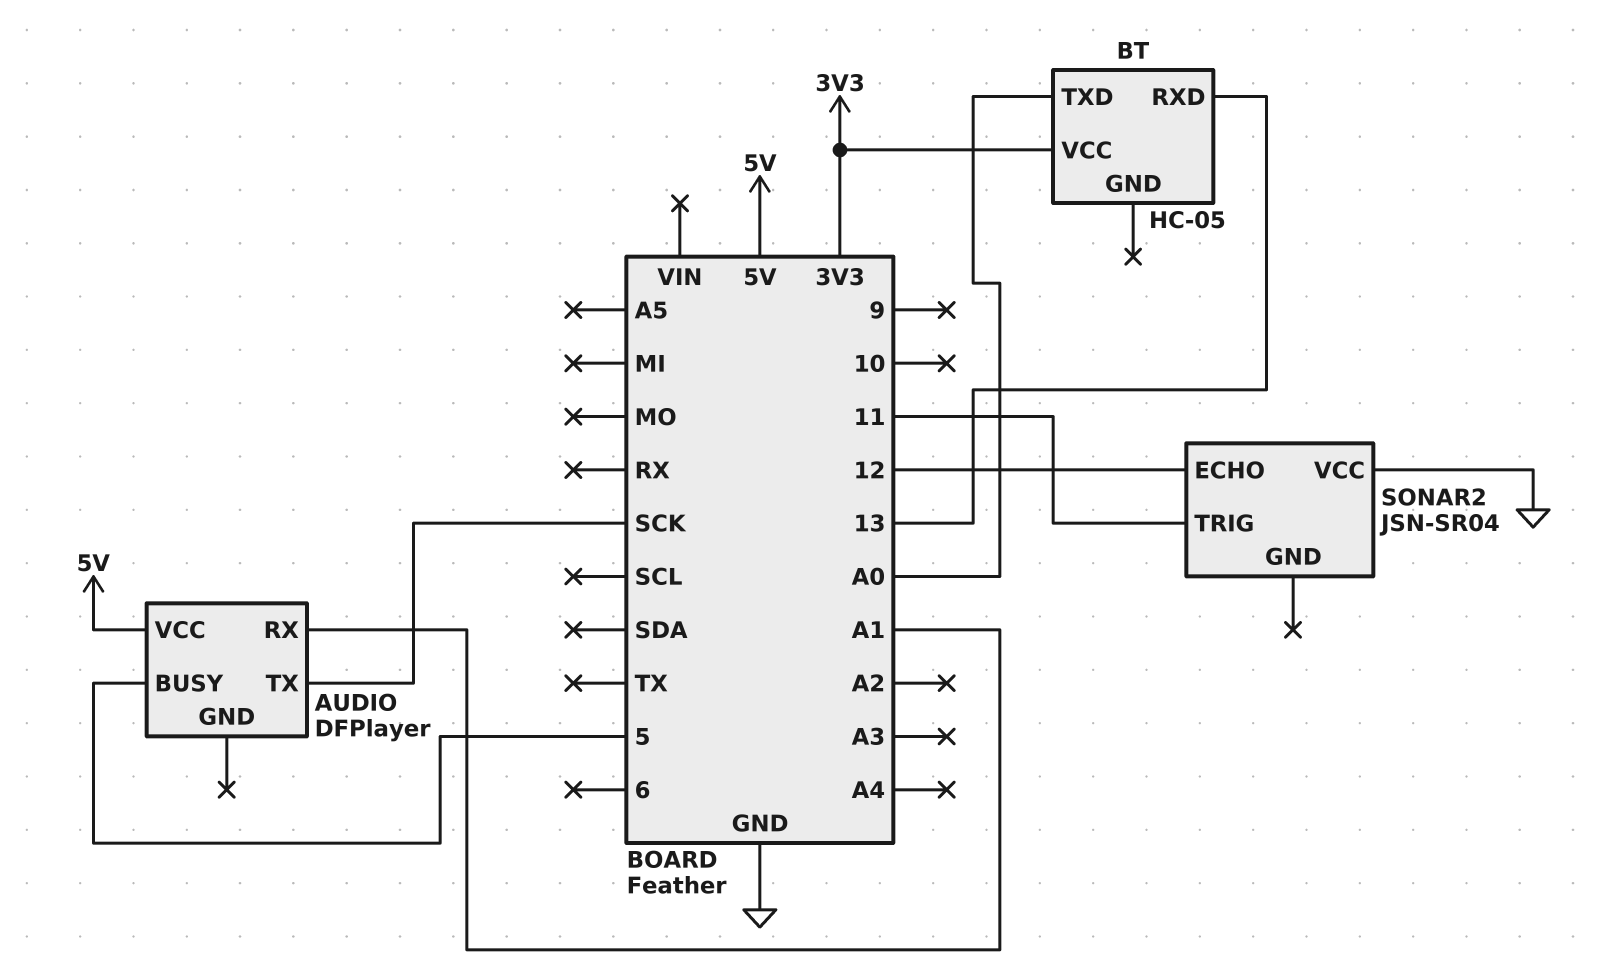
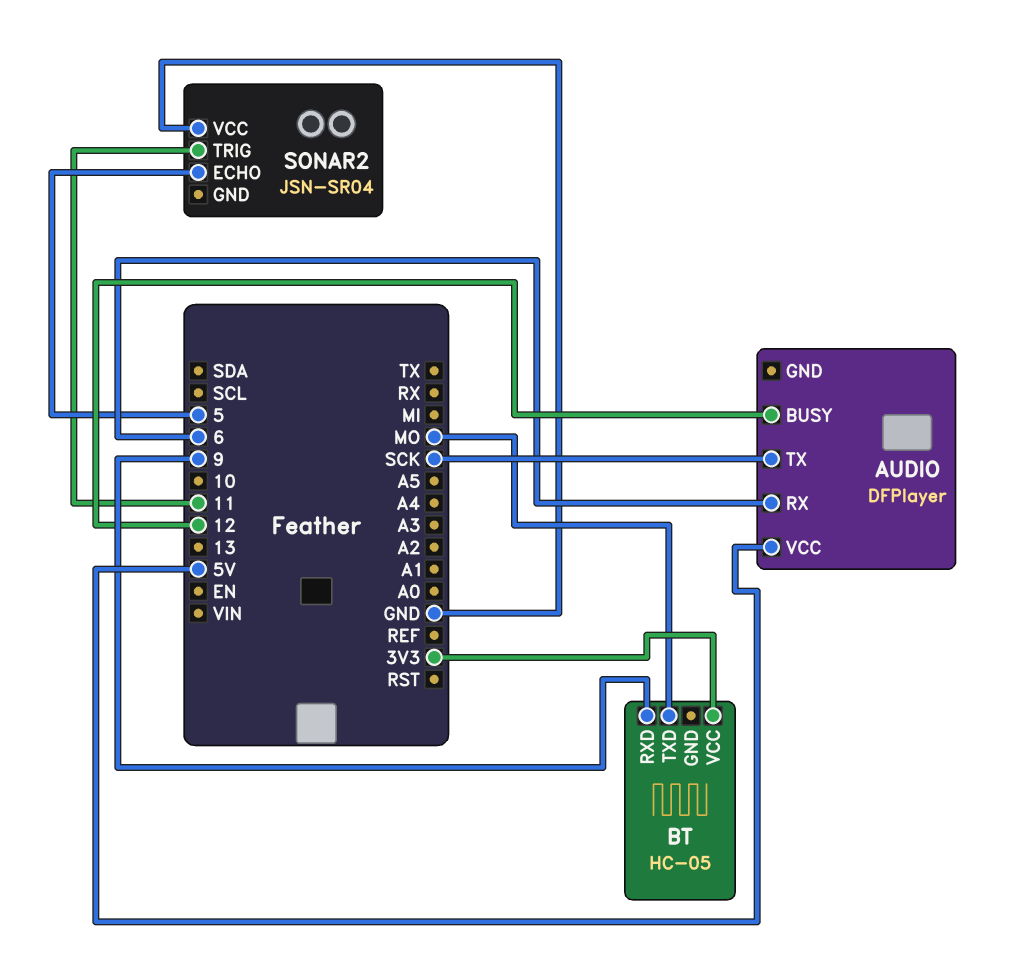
AUDIO pin BUSY: 5 -> 12
AUDIO pin RX: A1 -> 6
BT pin RXD: 13 -> 9
BT pin TXD: A0 -> MO
SONAR2 pin ECHO: 12 -> 5

